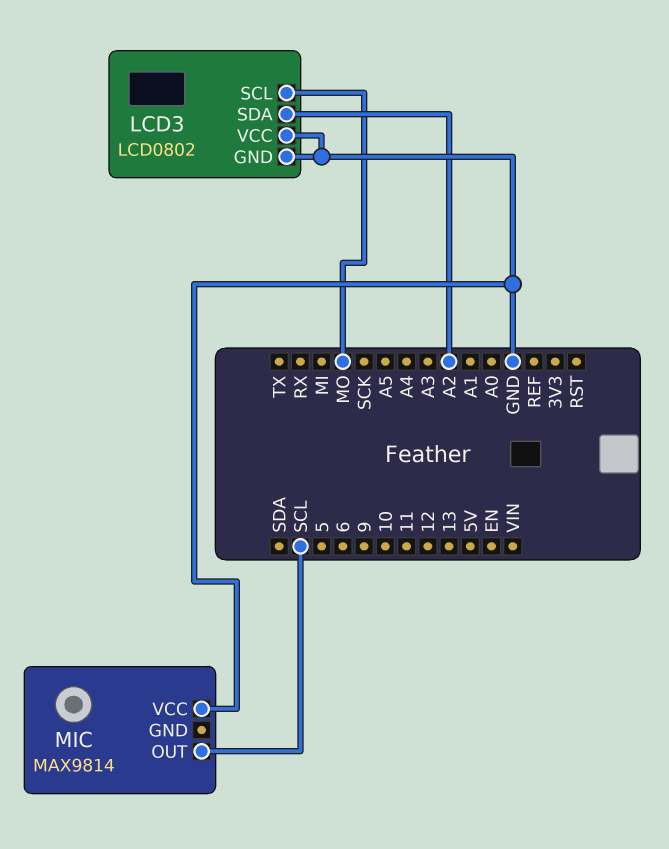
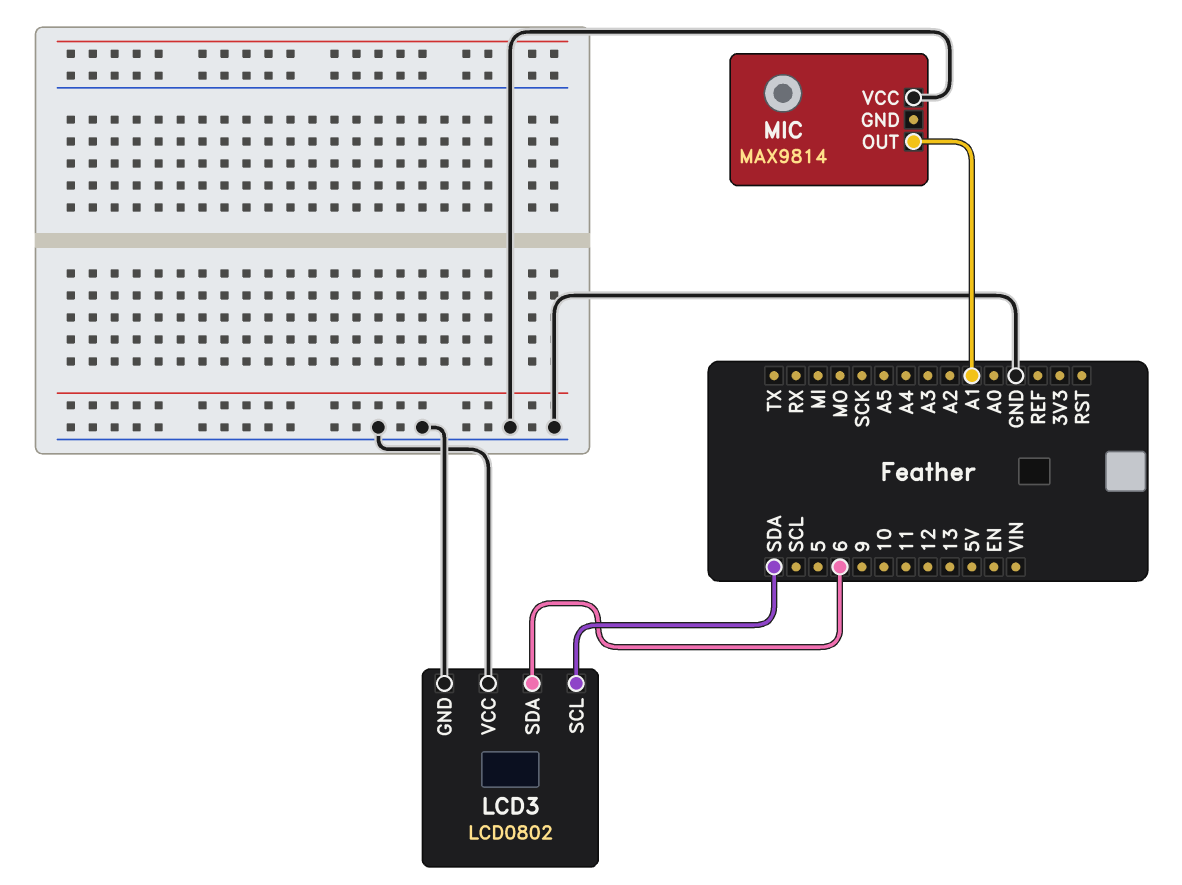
LCD3 pin SCL: MO -> SDA
LCD3 pin SDA: A2 -> 6
MIC pin OUT: SCL -> A1

